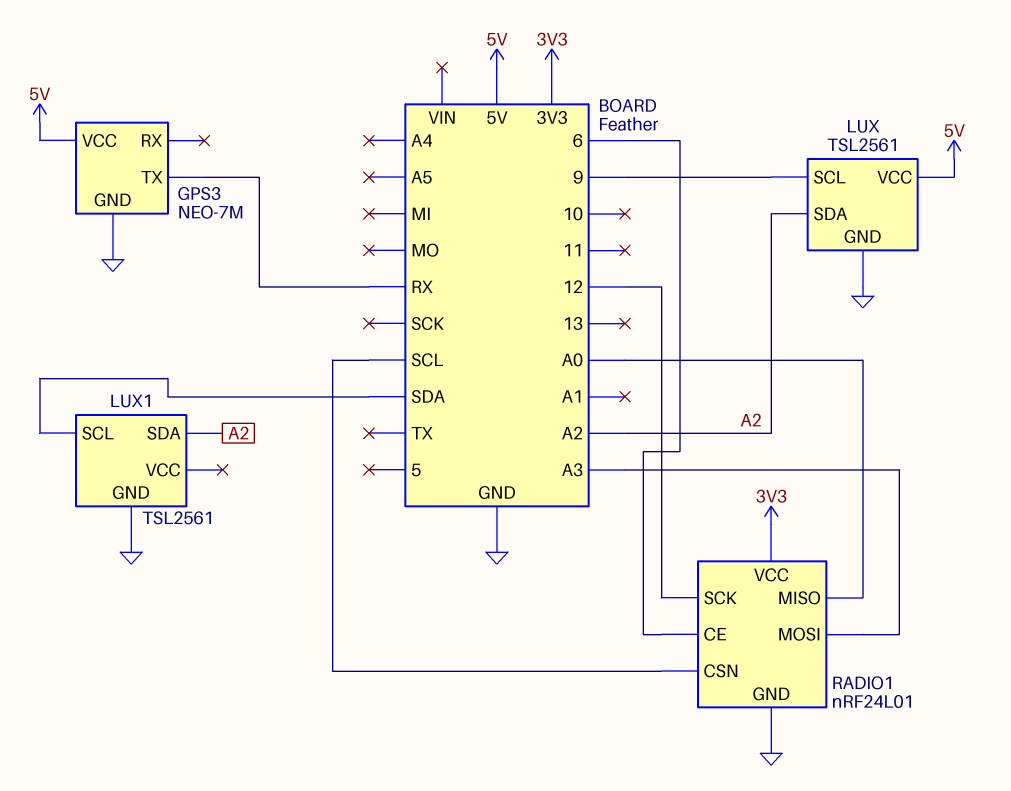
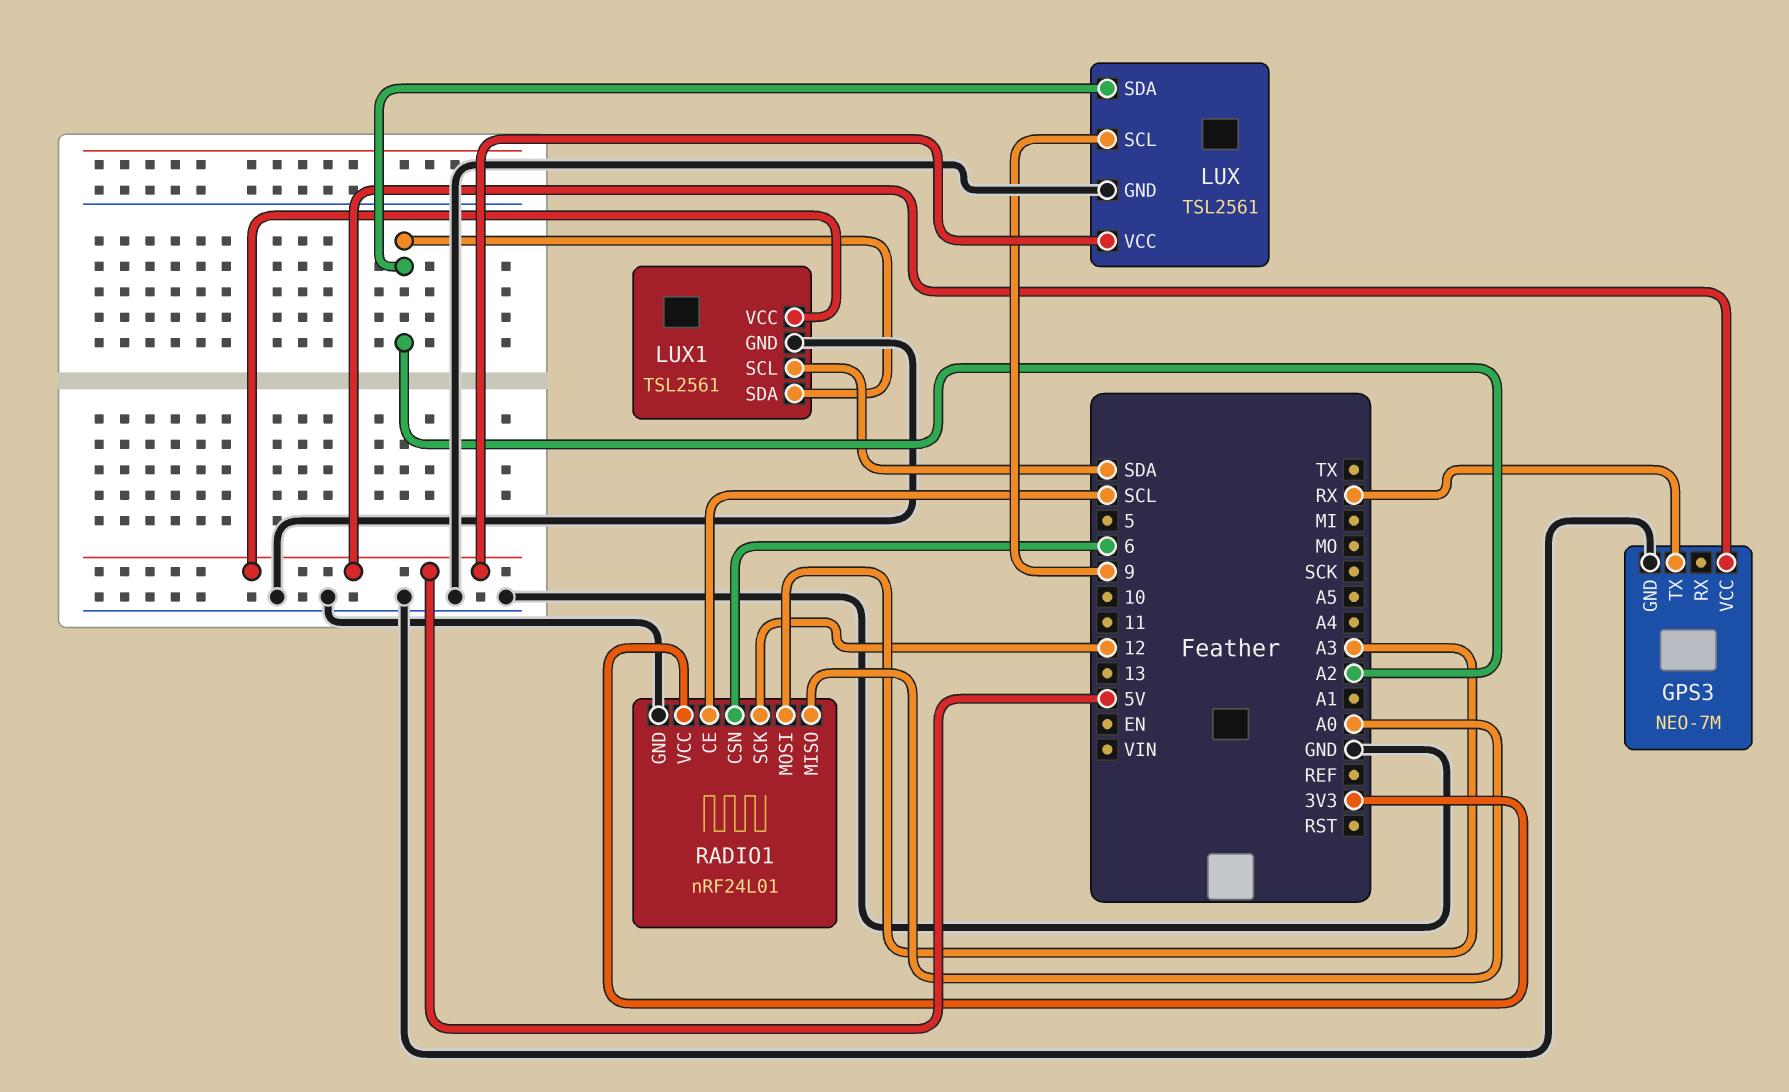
LUX1 pin VCC: none -> 5V
RADIO1 pin CE: 6 -> SCL
RADIO1 pin CSN: SCL -> 6

